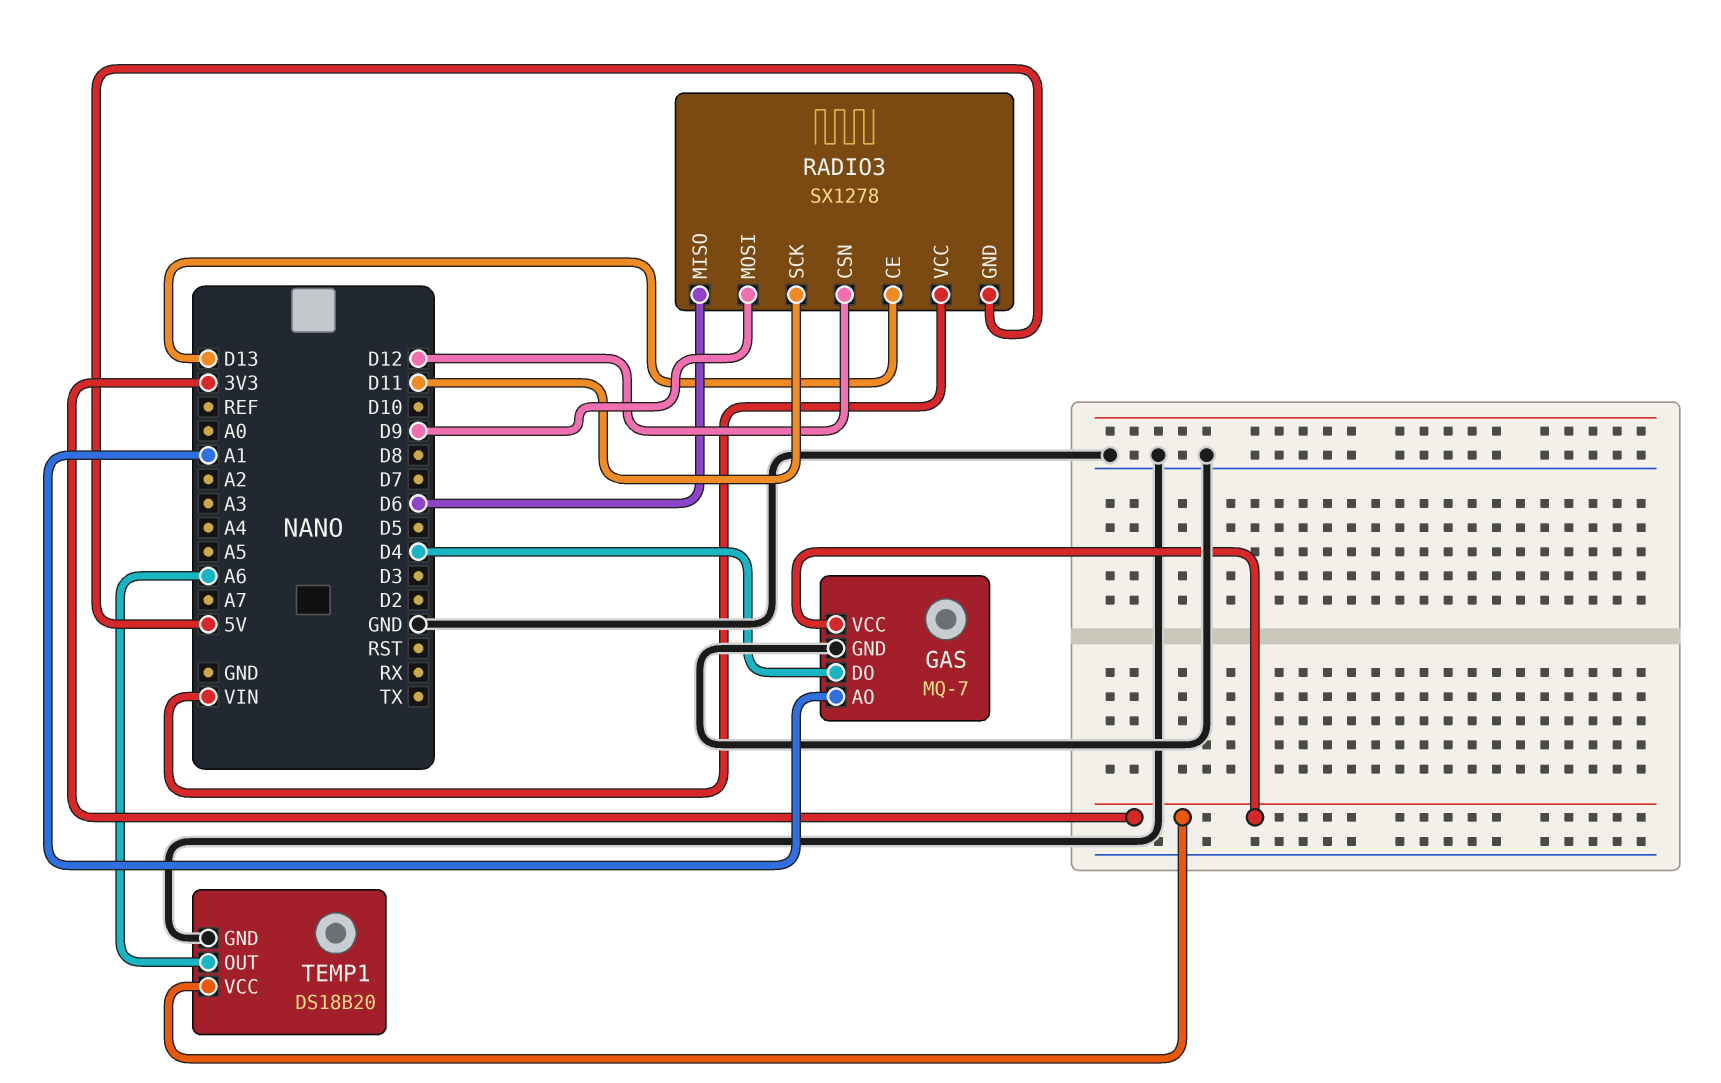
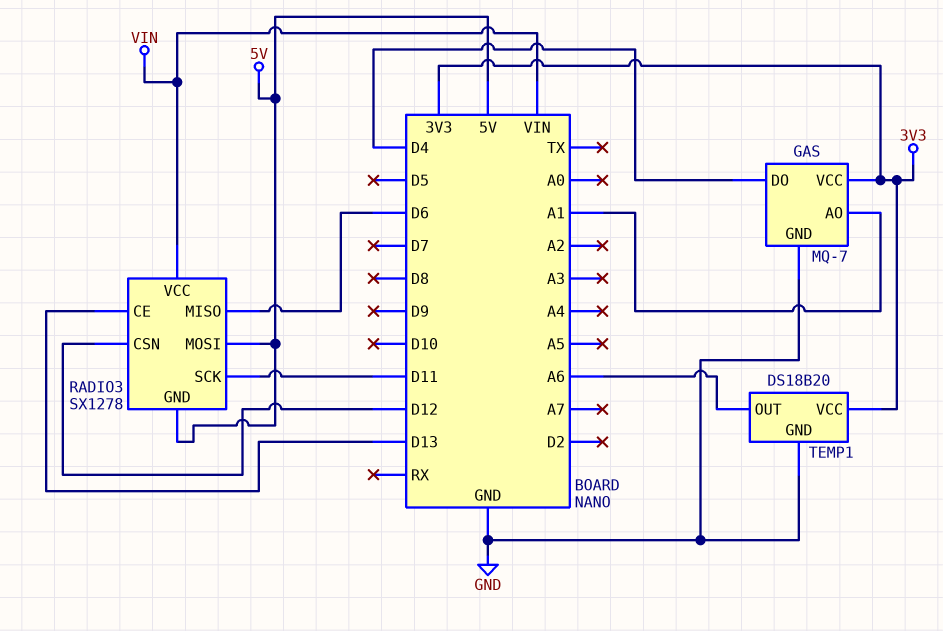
RADIO3 pin MOSI: D9 -> 5V

